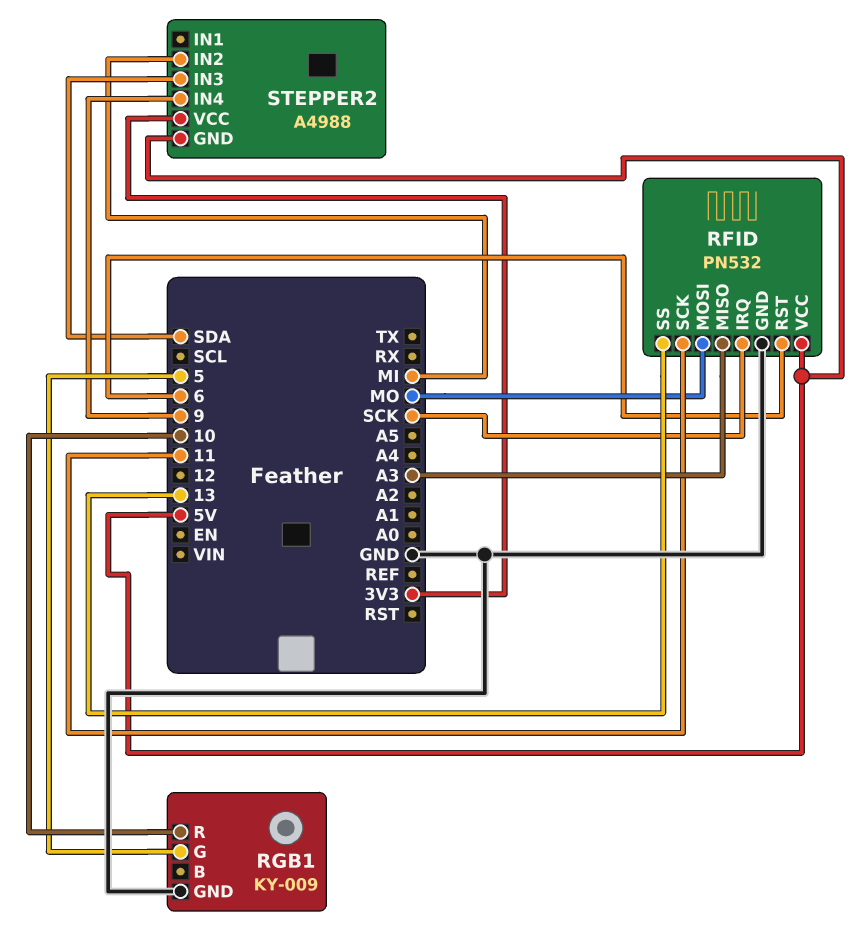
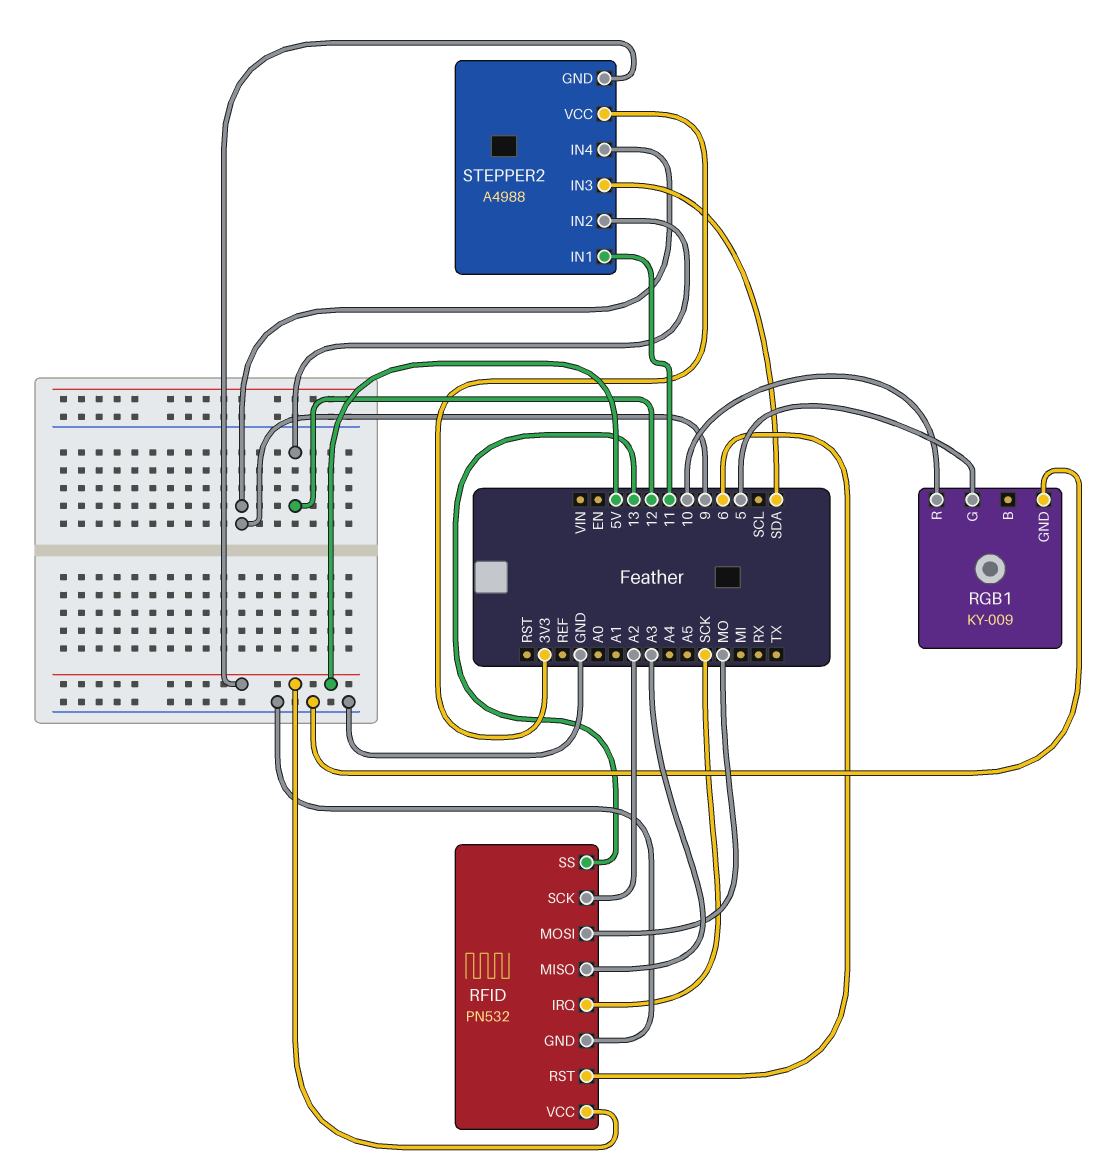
RFID pin SCK: 11 -> A2
STEPPER2 pin IN1: none -> 11
STEPPER2 pin IN2: MI -> 12

